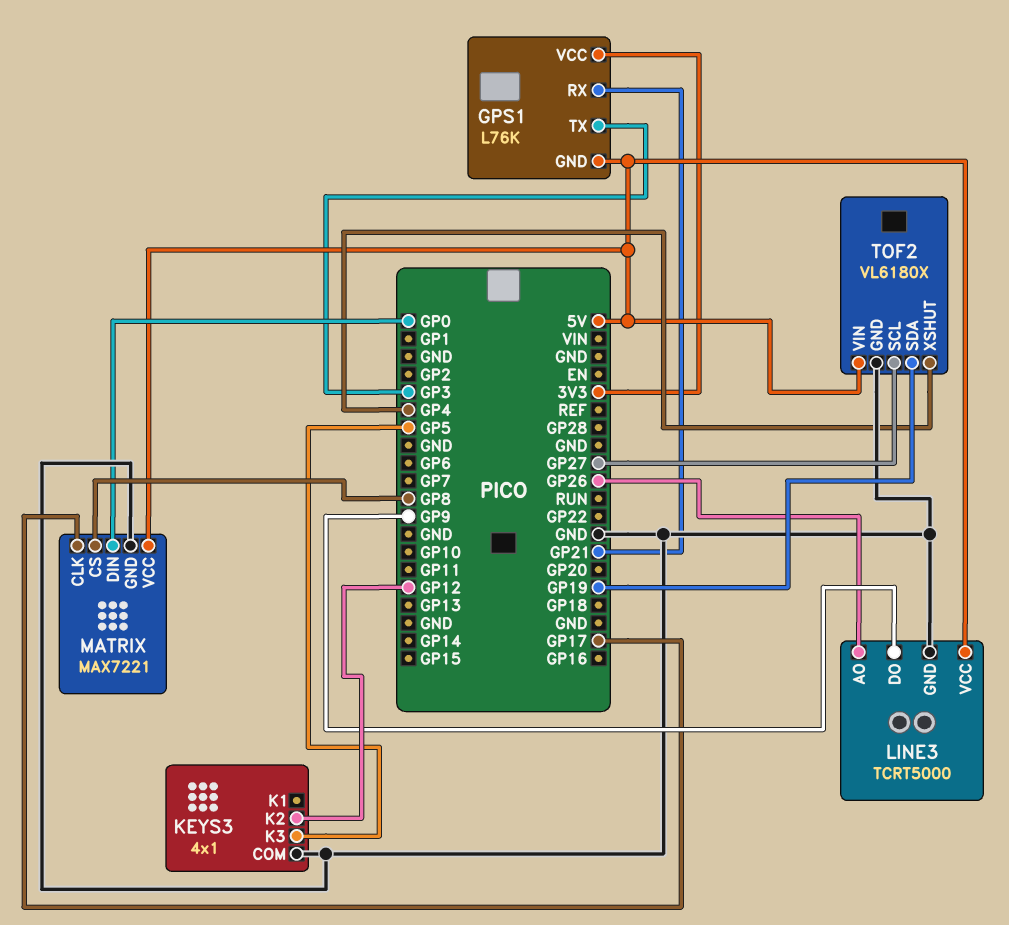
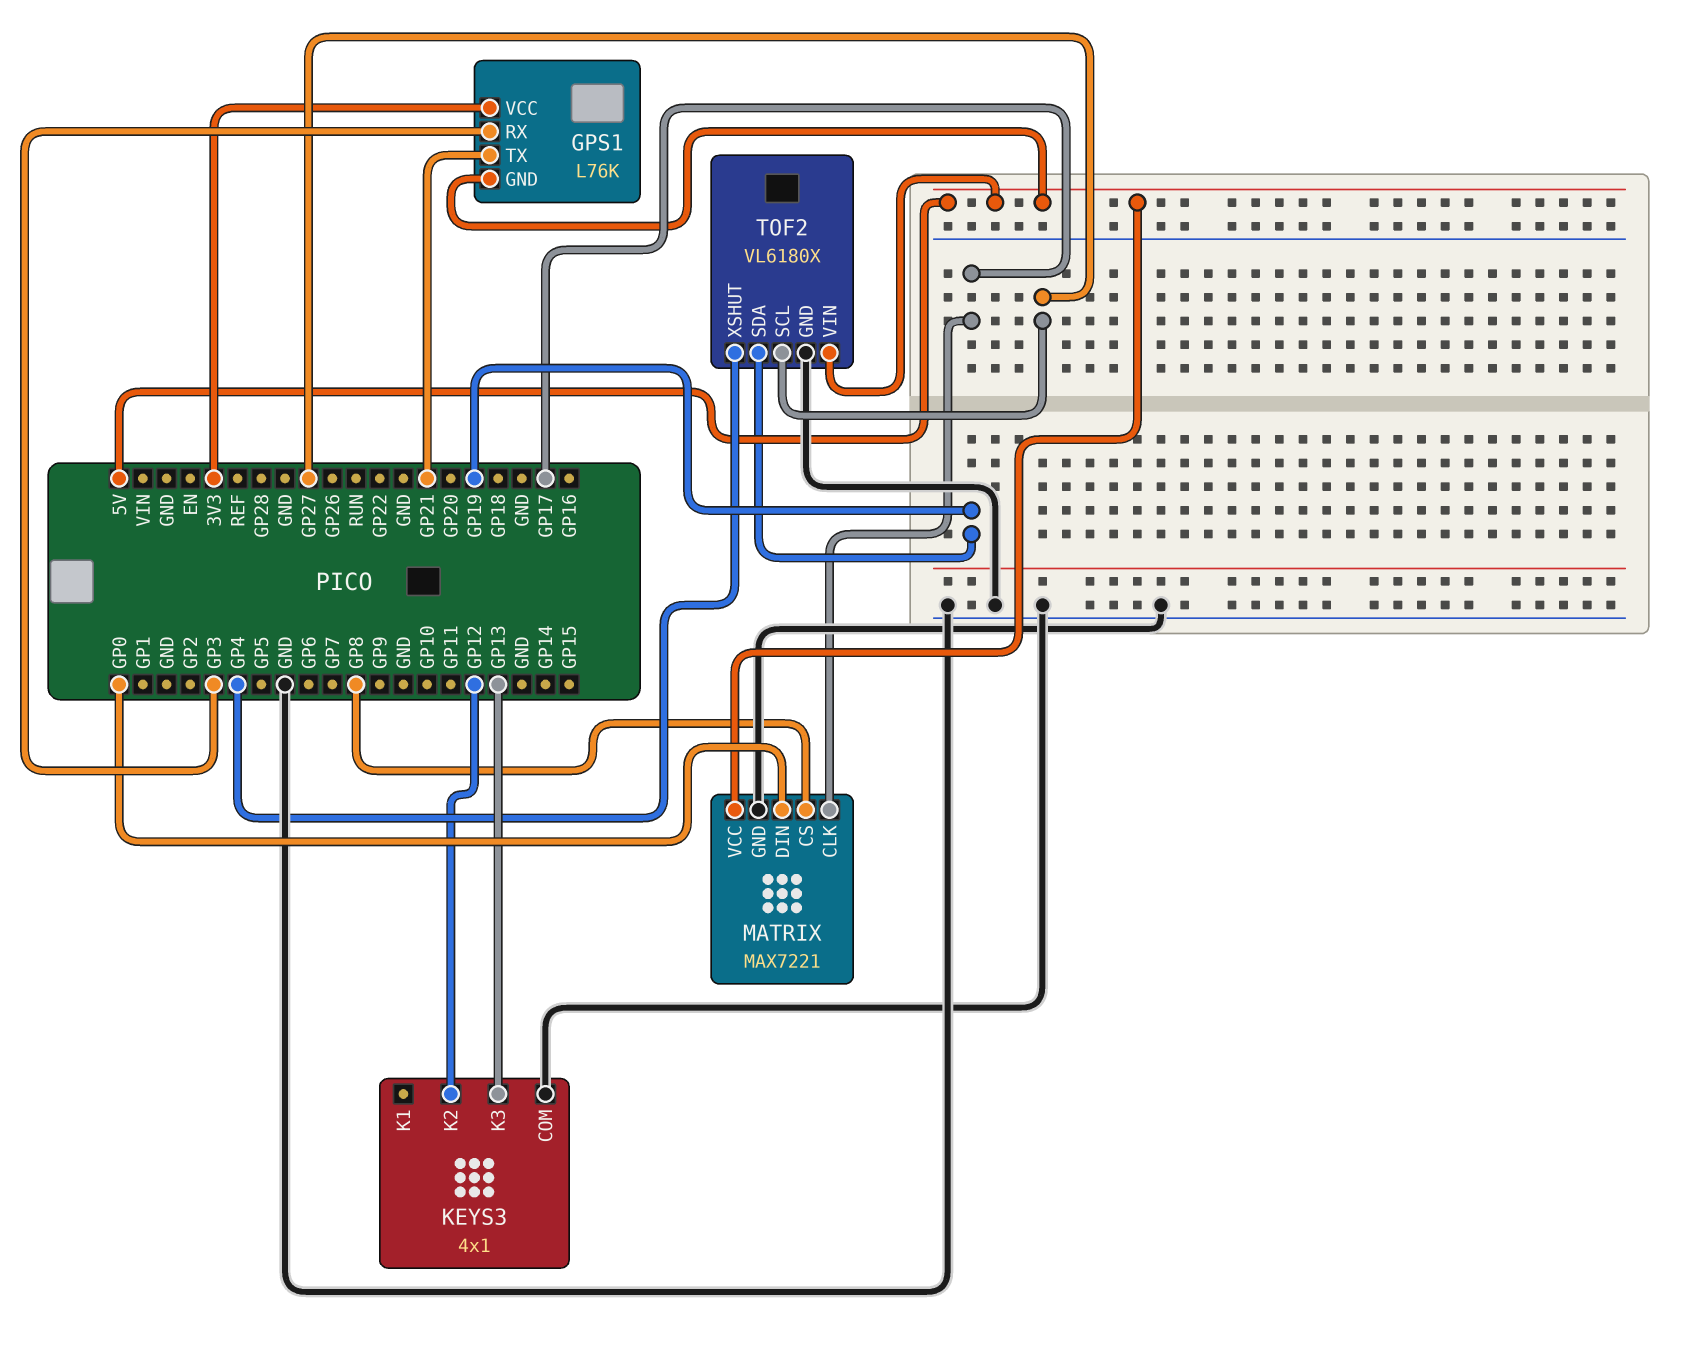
GPS1 pin RX: GP21 -> GP3
GPS1 pin TX: GP3 -> GP21
KEYS3 pin K3: GP5 -> GP13
LINE3: TCRT5000 -> none
LINE3 pin AO: GP26 -> none
LINE3 pin DO: GP9 -> none
LINE3 pin GND: GND -> none
LINE3 pin VCC: 5V -> none

